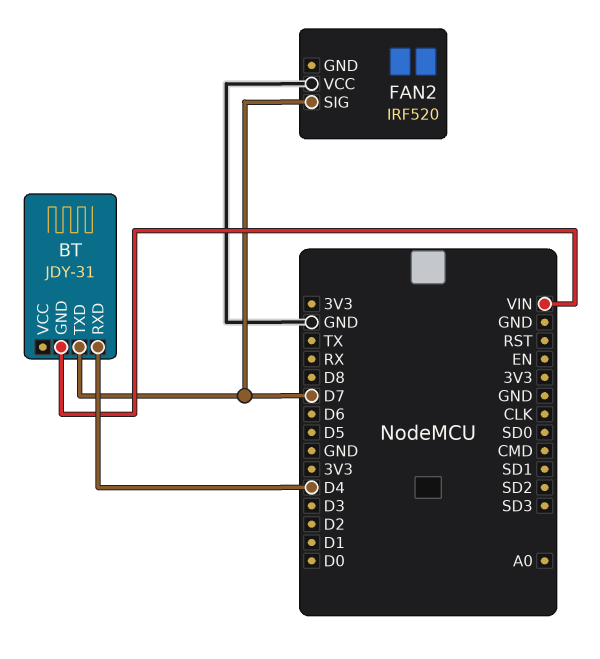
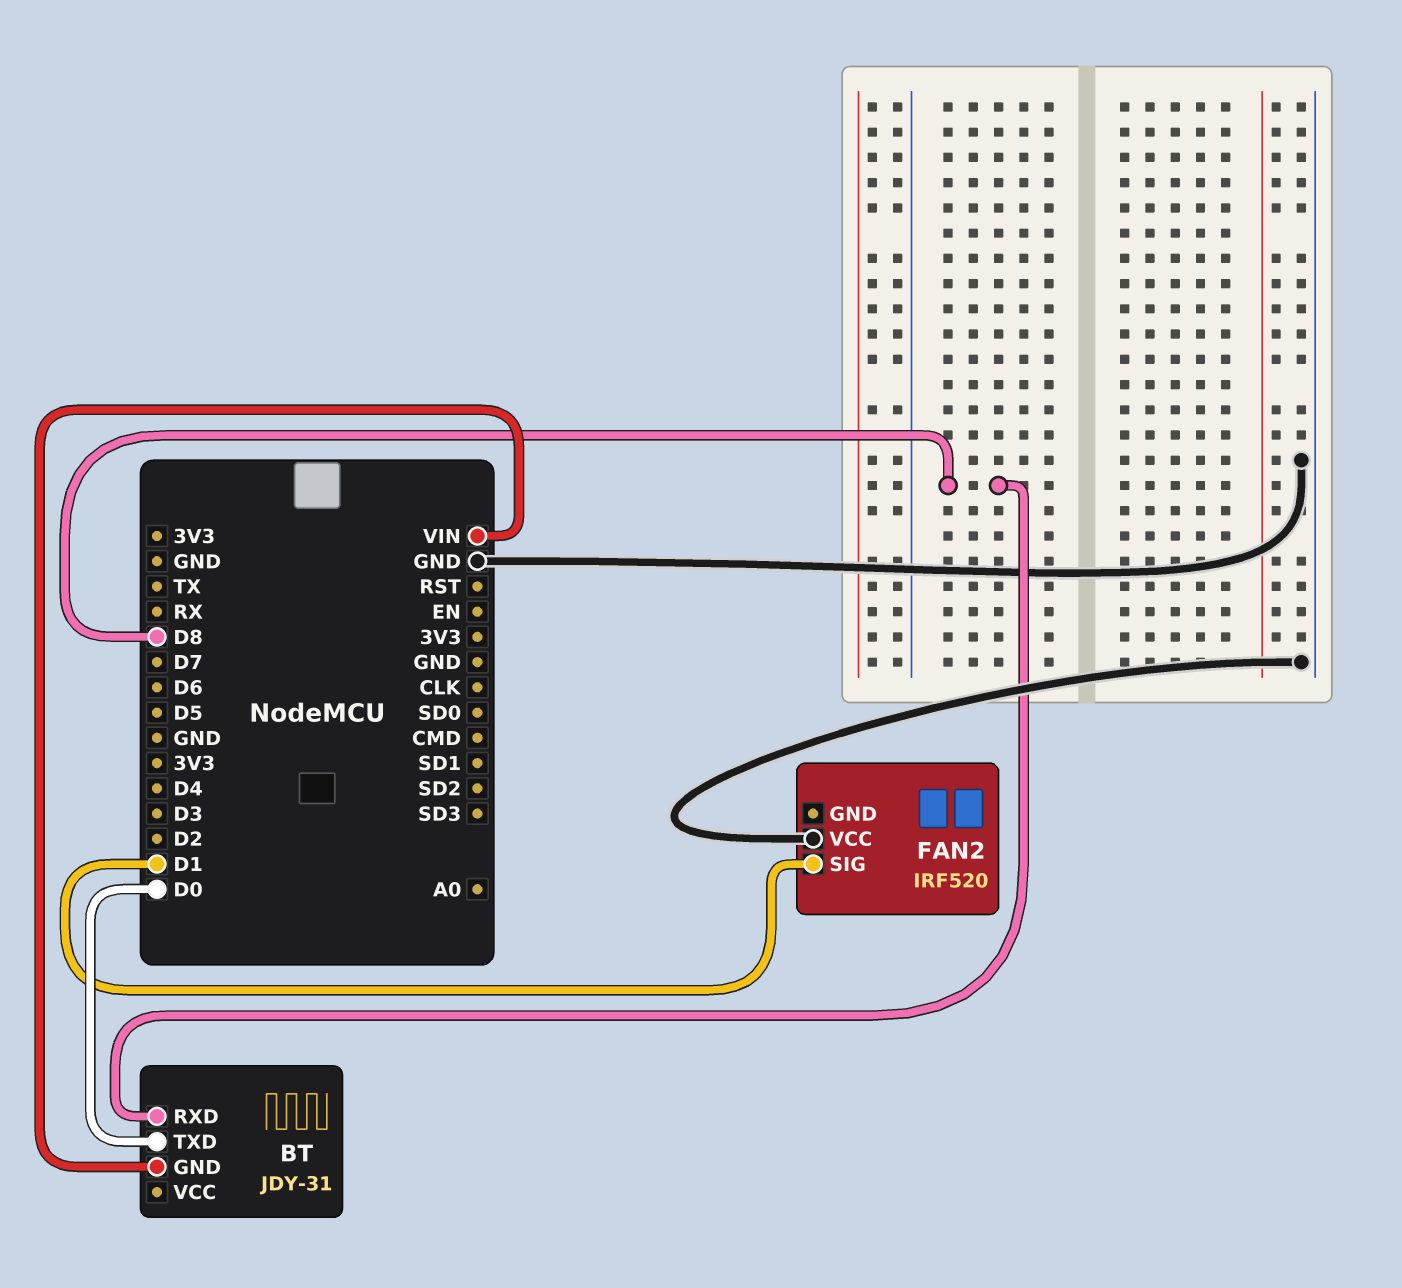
BT pin RXD: D4 -> D8
BT pin TXD: D7 -> D0
FAN2 pin SIG: D7 -> D1

